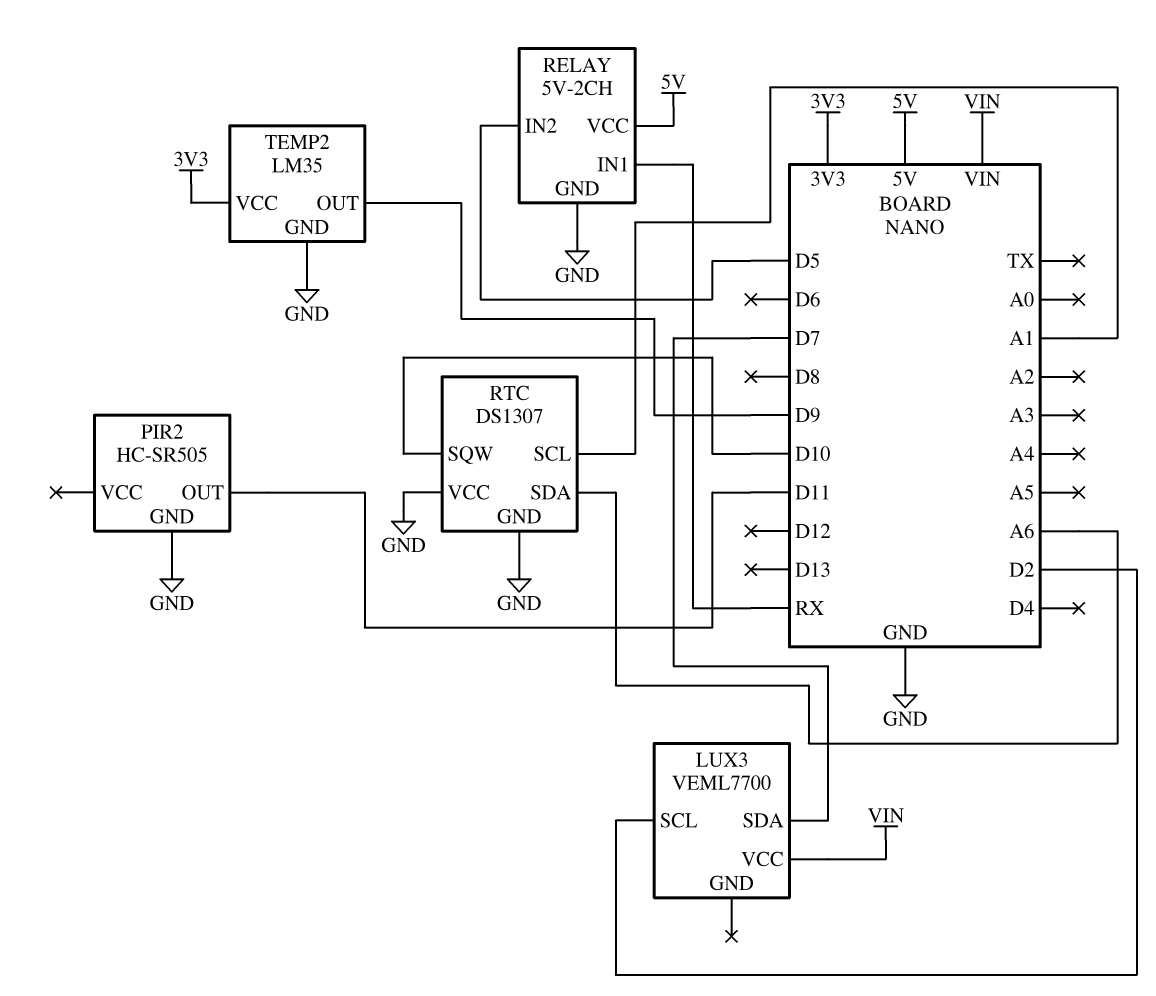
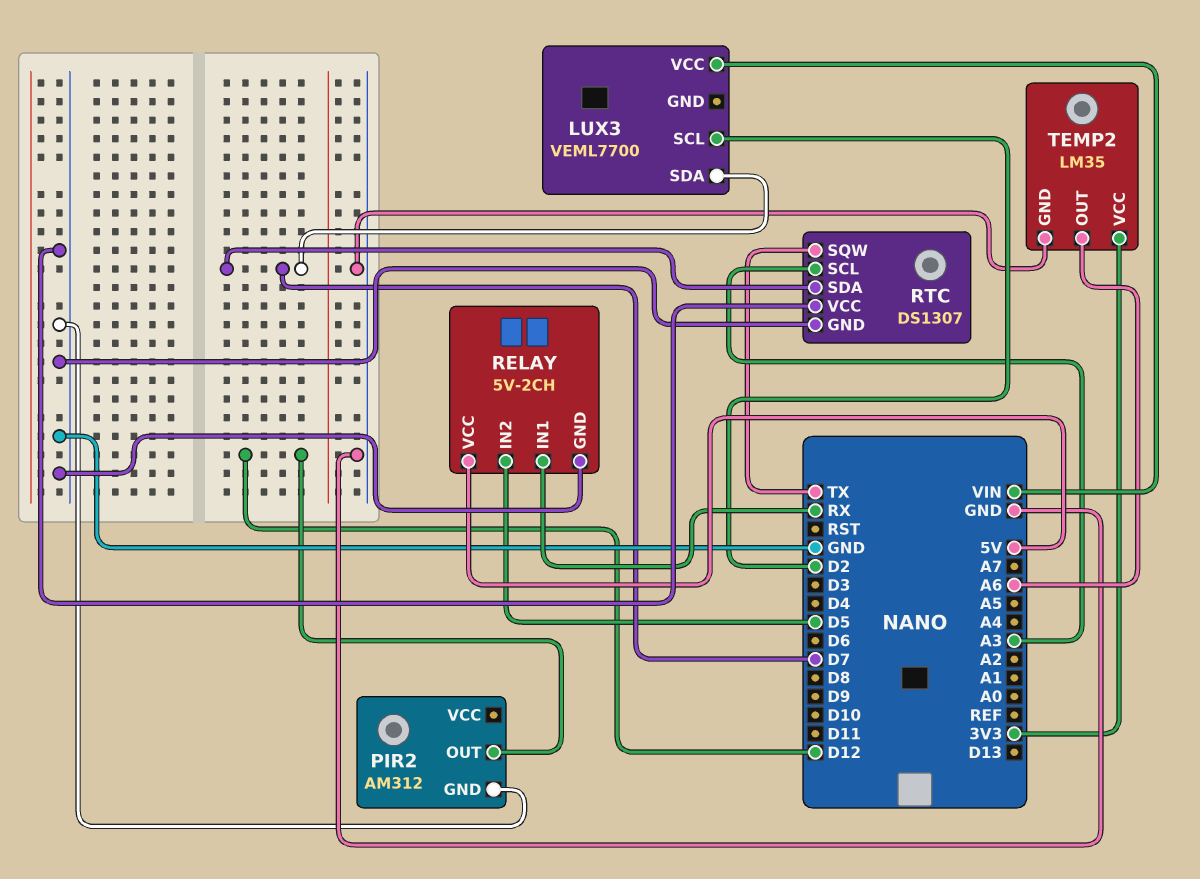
PIR2: HC-SR505 -> AM312
PIR2 pin OUT: D11 -> D12
RTC pin SCL: A1 -> A3
RTC pin SDA: A6 -> D7
RTC pin SQW: D10 -> TX
TEMP2 pin OUT: D9 -> A6

